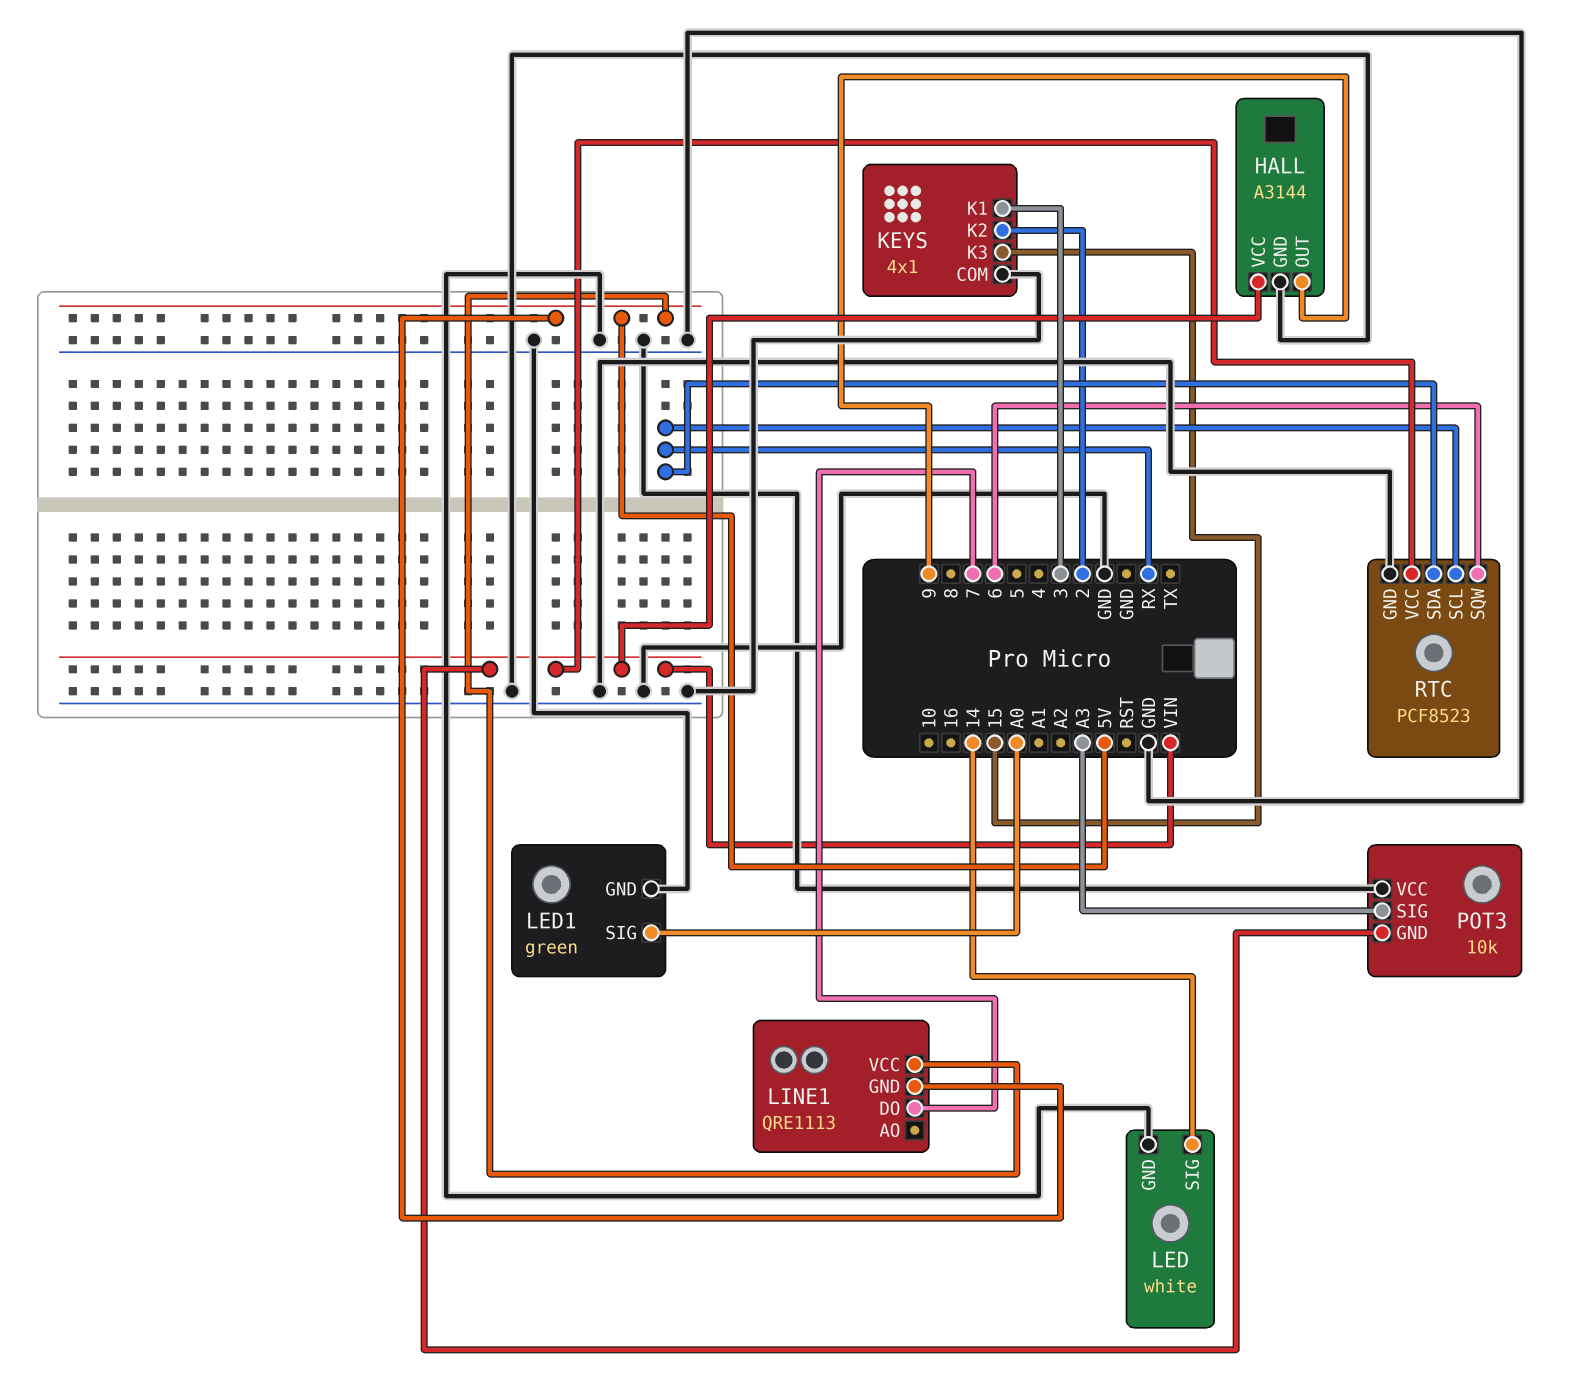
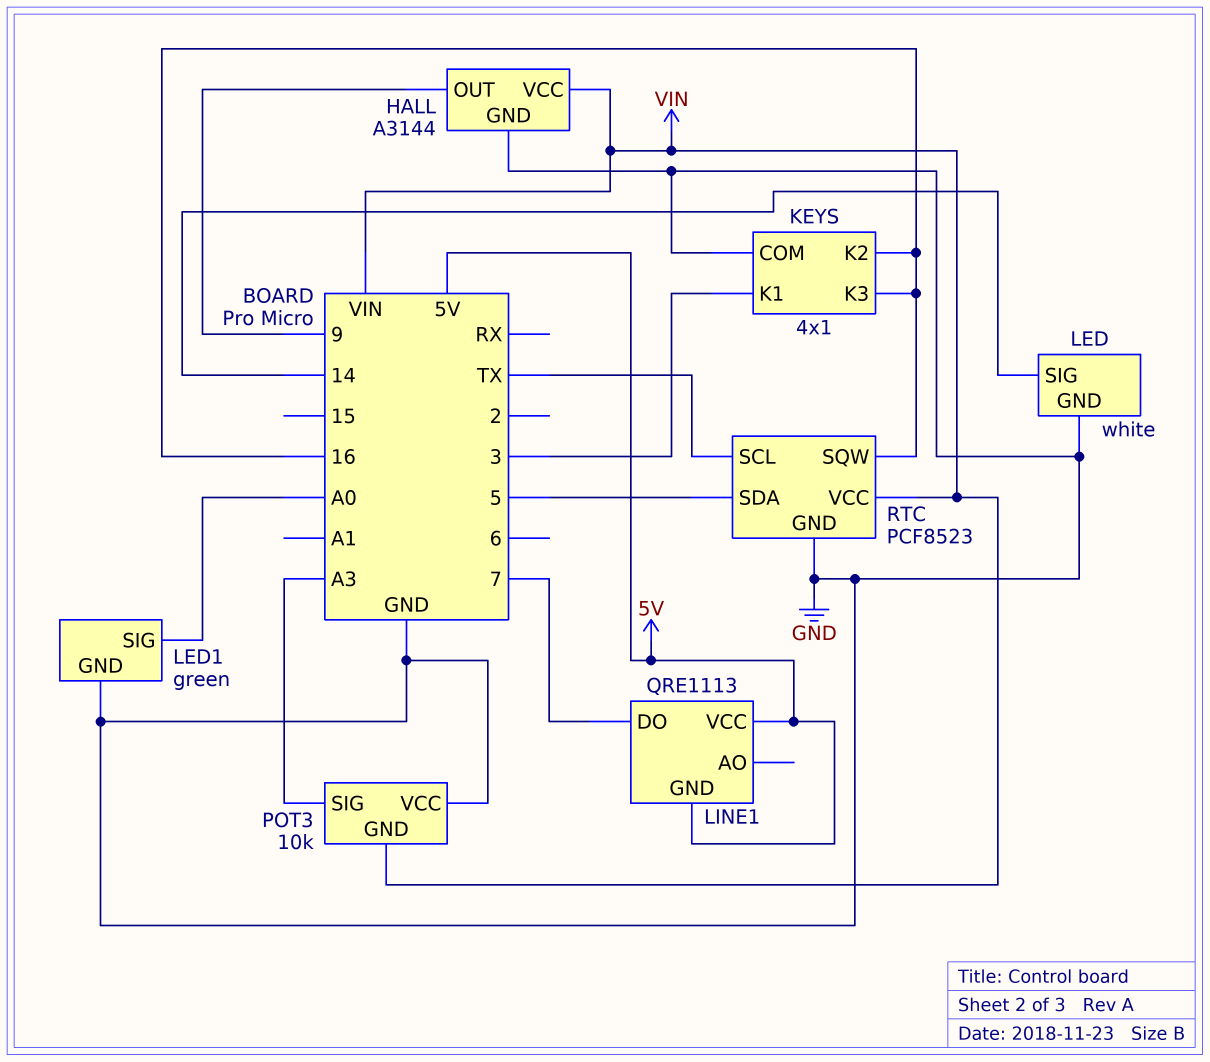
KEYS pin K2: 2 -> 16
KEYS pin K3: 15 -> 16
RTC pin SCL: RX -> TX
RTC pin SDA: RX -> 5
RTC pin SQW: 6 -> 16

